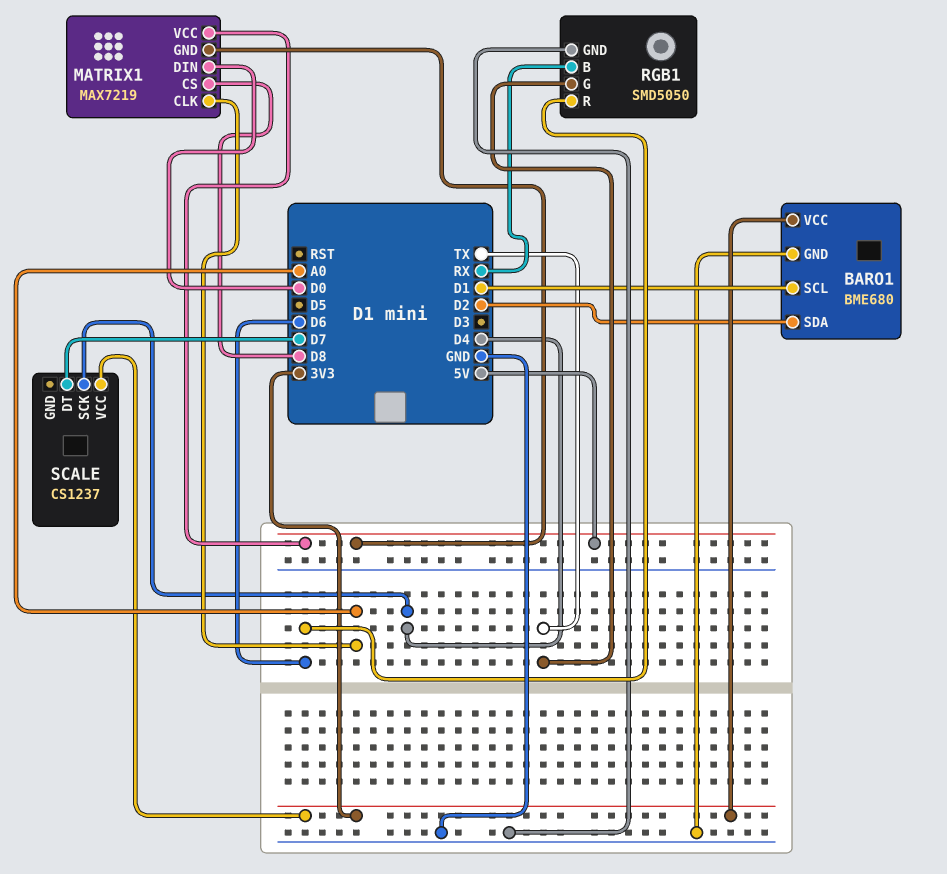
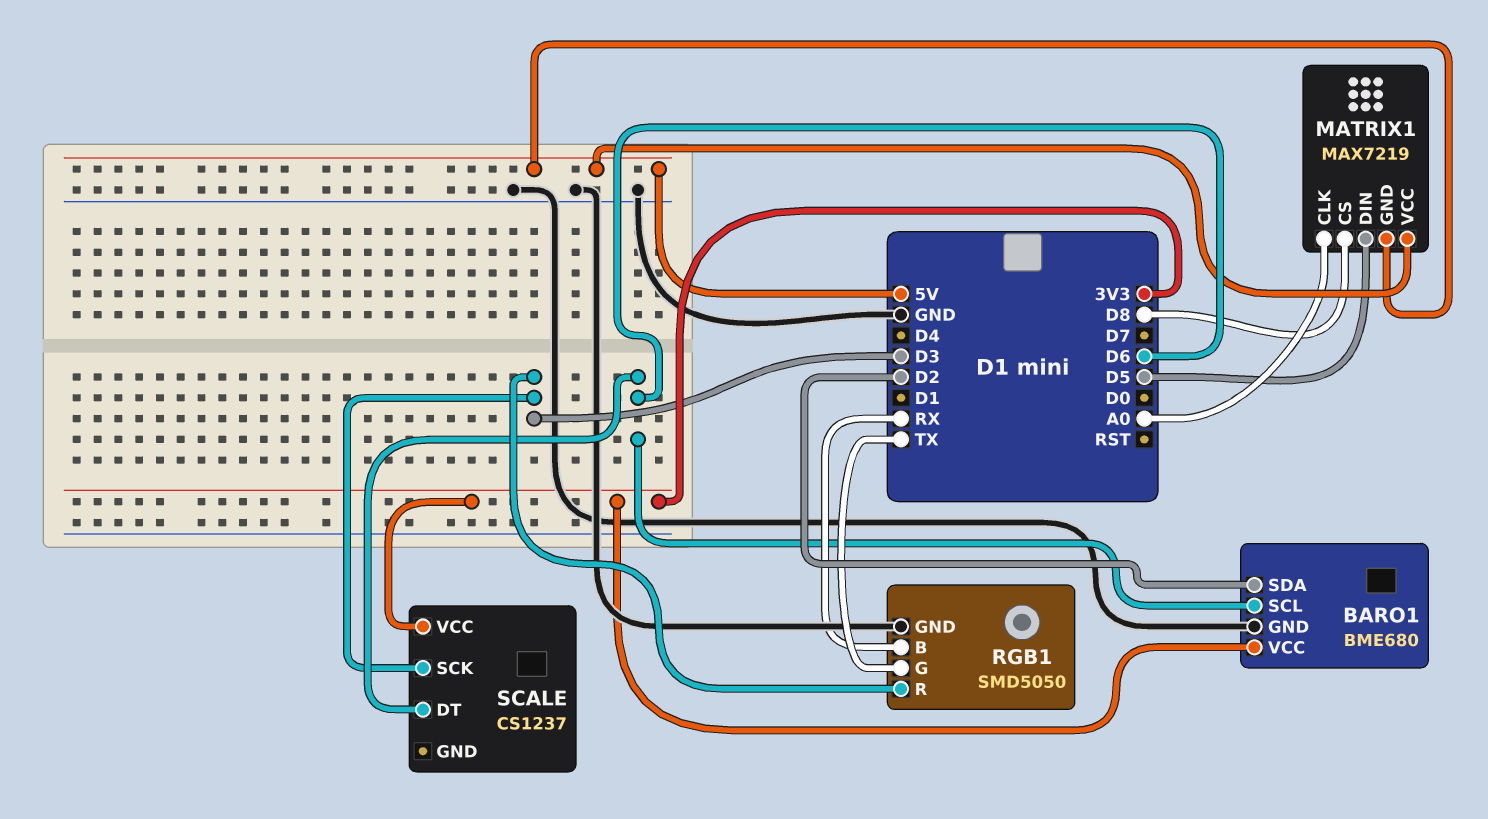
BARO1 pin SCL: D1 -> D6
MATRIX1 pin DIN: D0 -> D5
RGB1 pin R: D6 -> D3
SCALE pin DT: D7 -> D6
SCALE pin SCK: D4 -> D3

